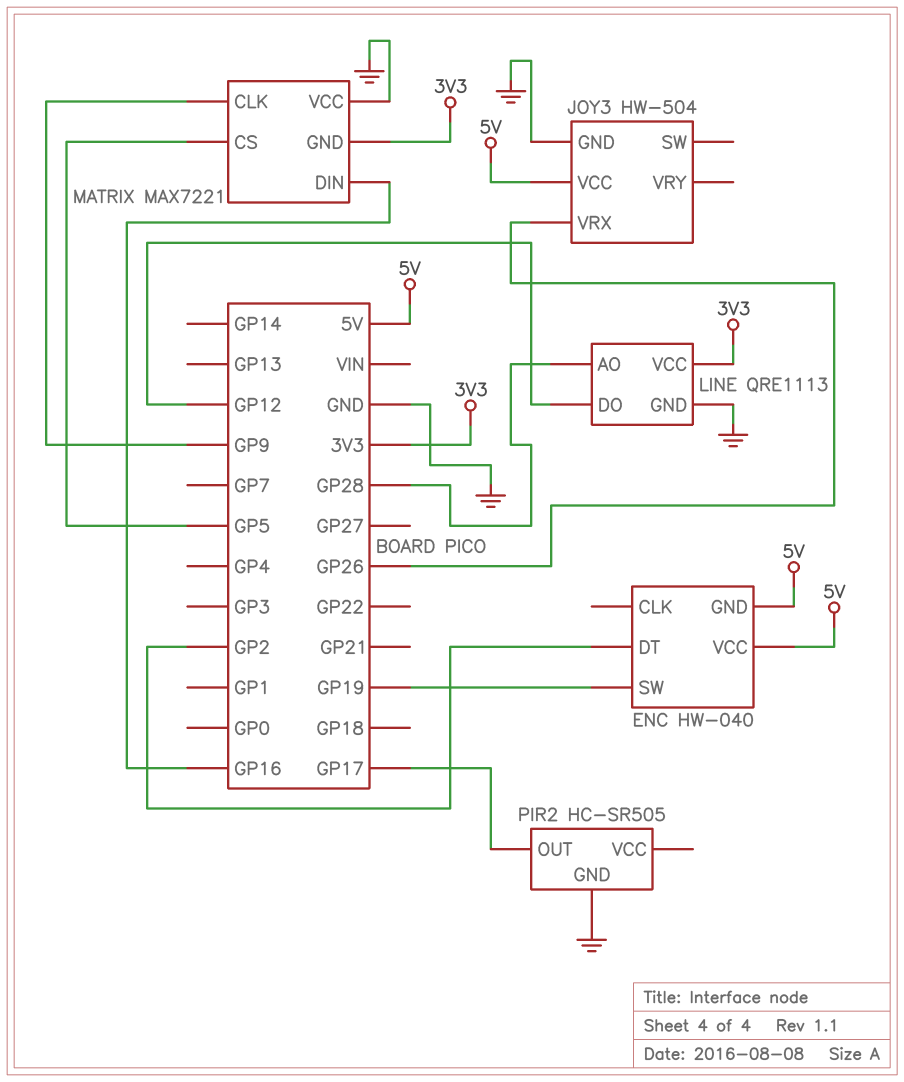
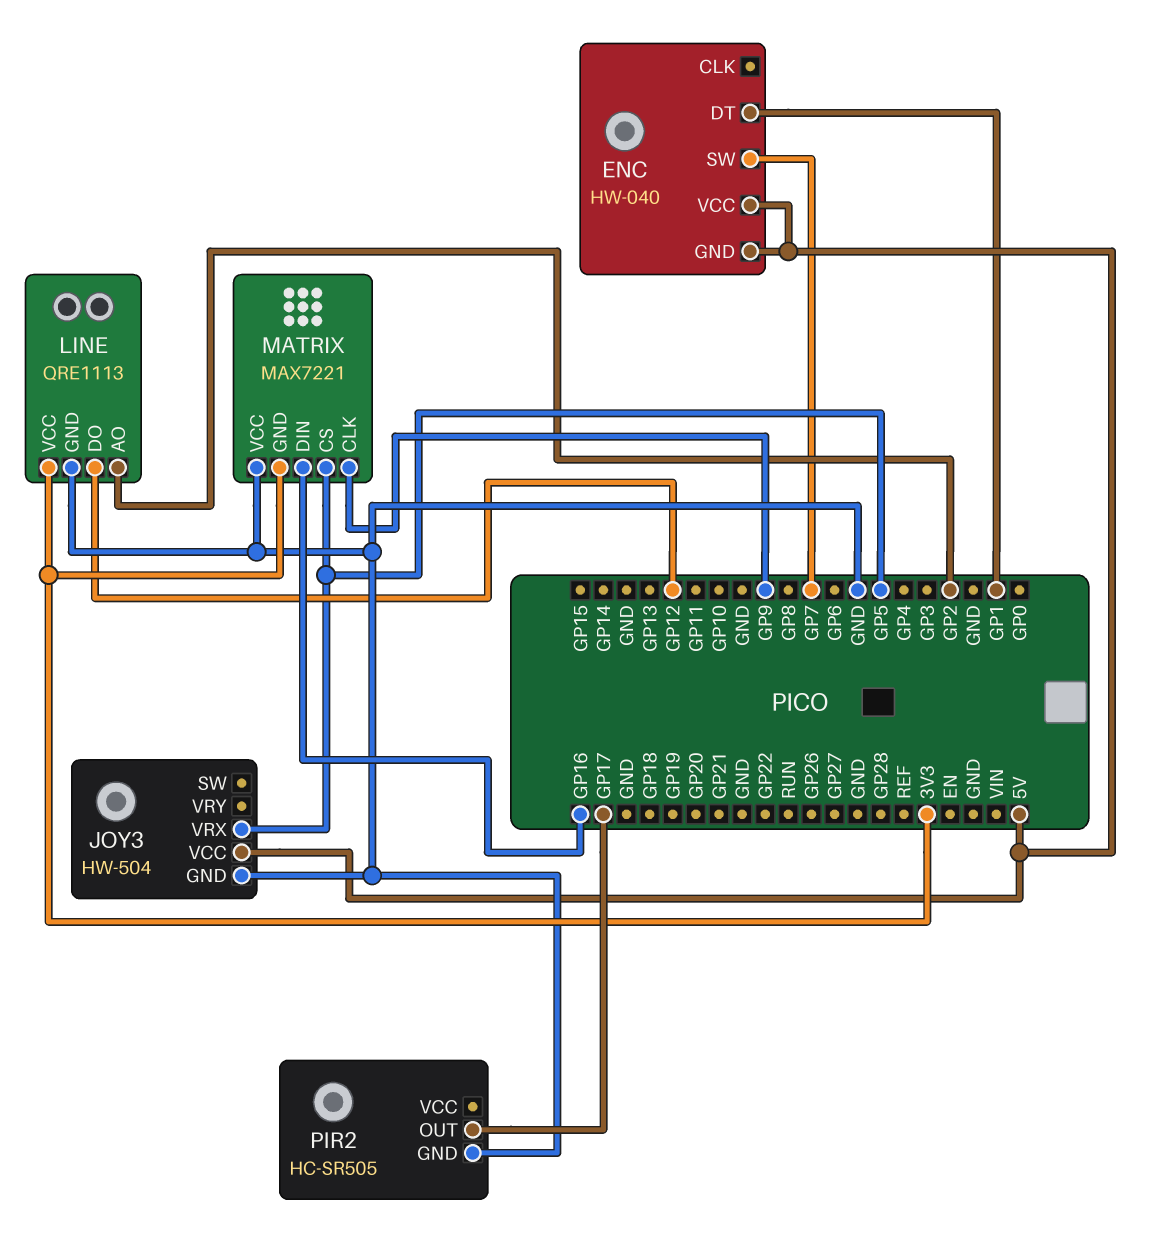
ENC pin DT: GP2 -> GP1
ENC pin SW: GP19 -> GP7
JOY3 pin VRX: GP26 -> GP5
LINE pin AO: GP28 -> GP2

